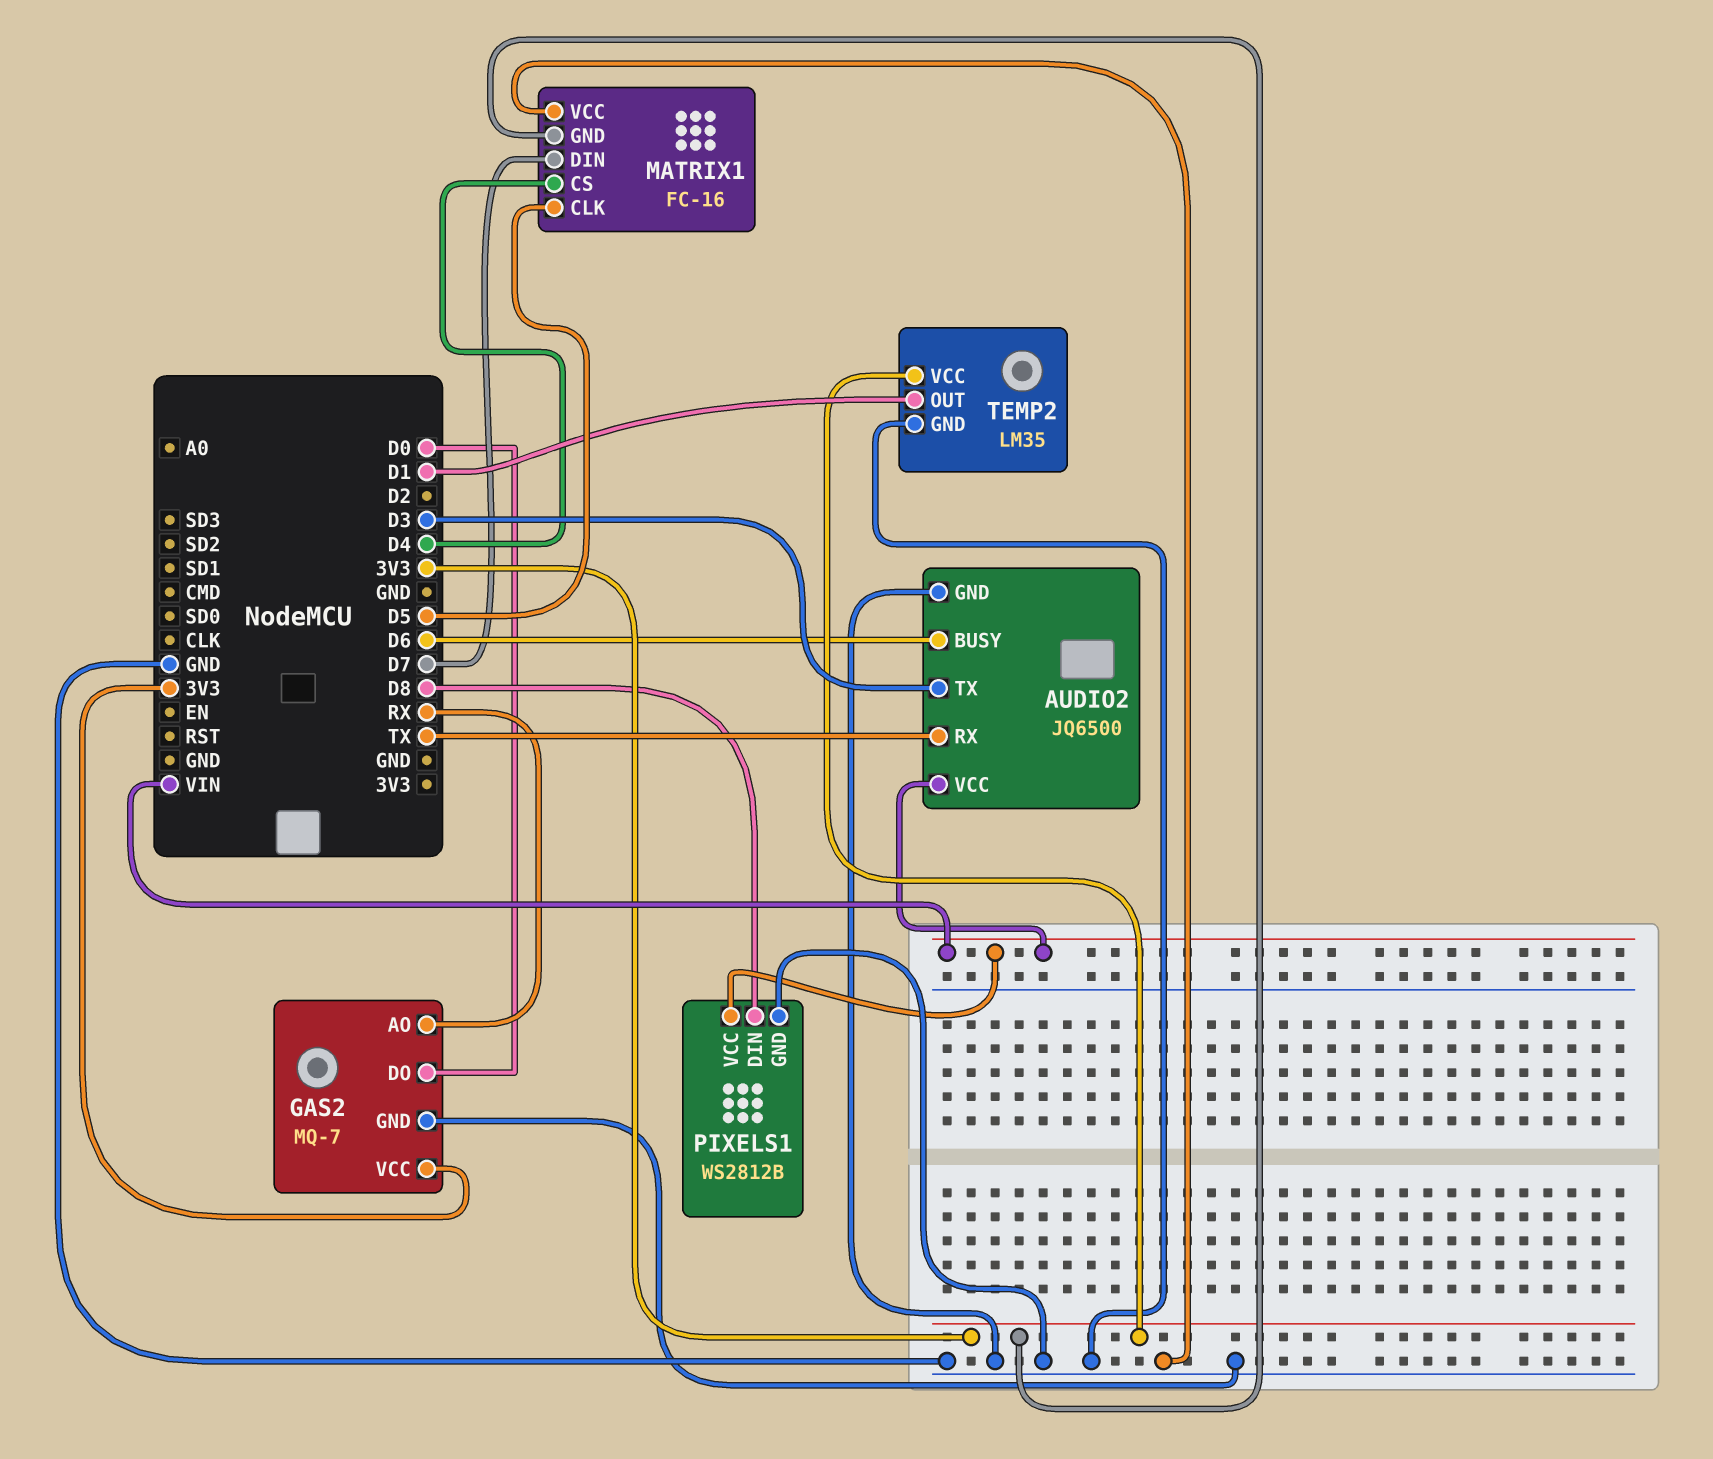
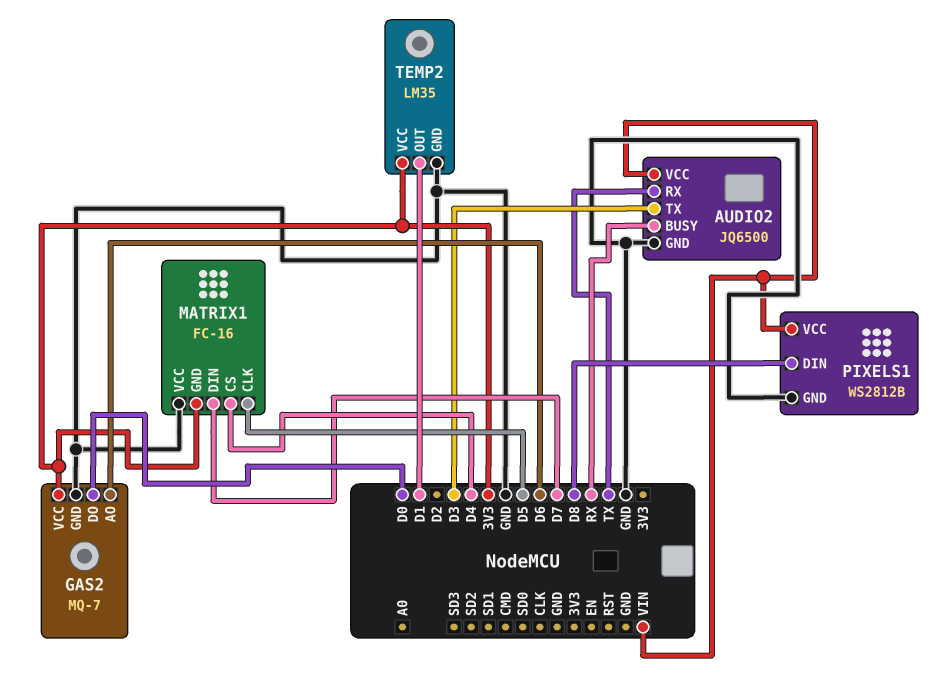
AUDIO2 pin BUSY: D6 -> RX
GAS2 pin AO: RX -> D6

